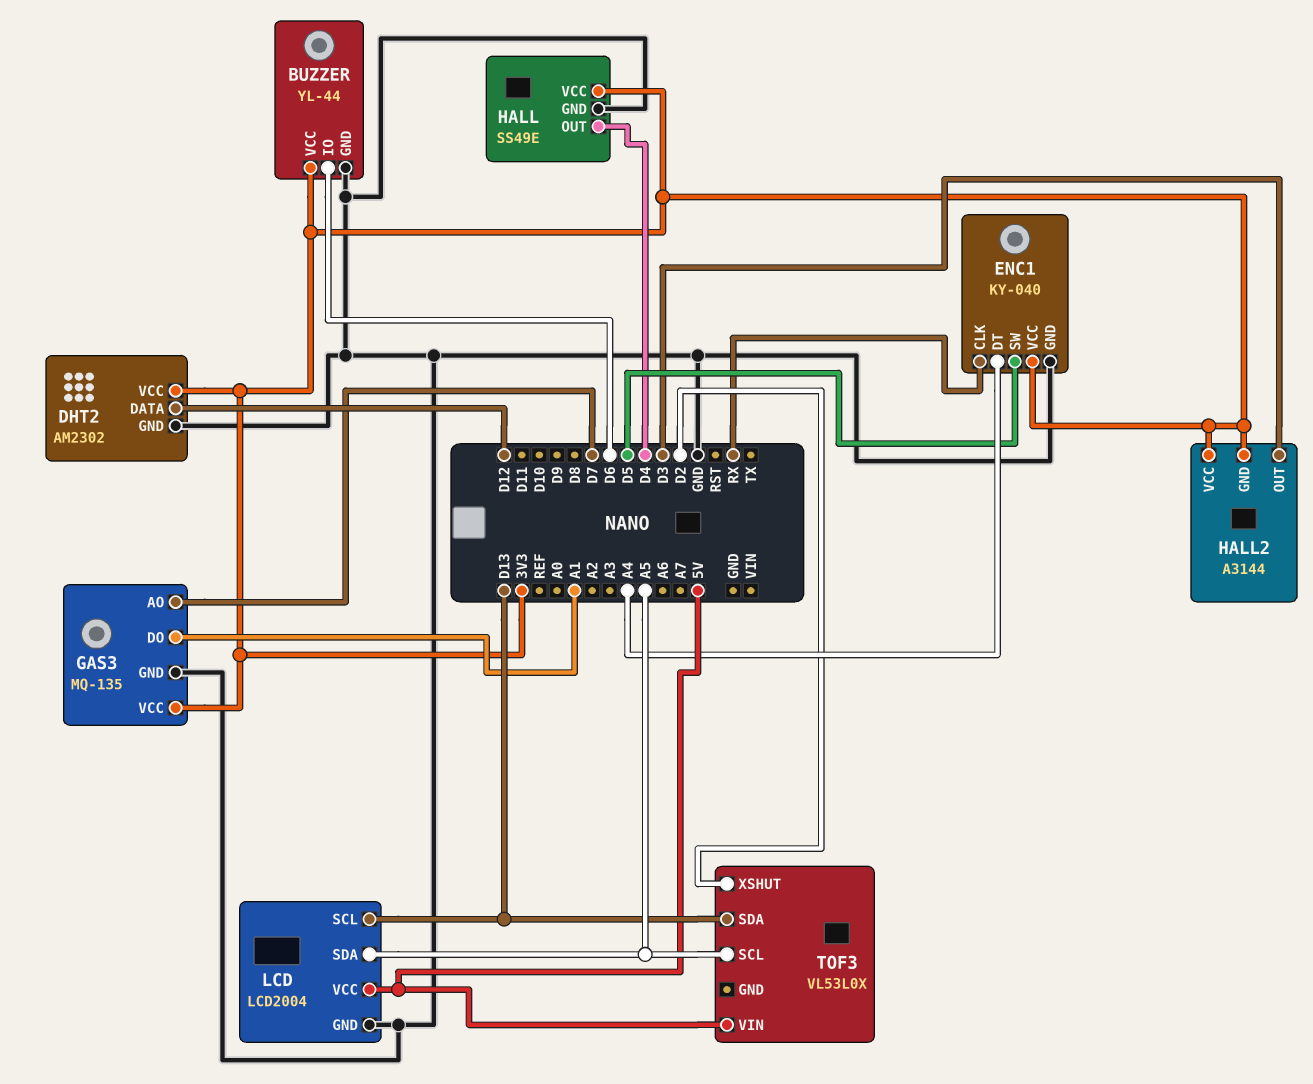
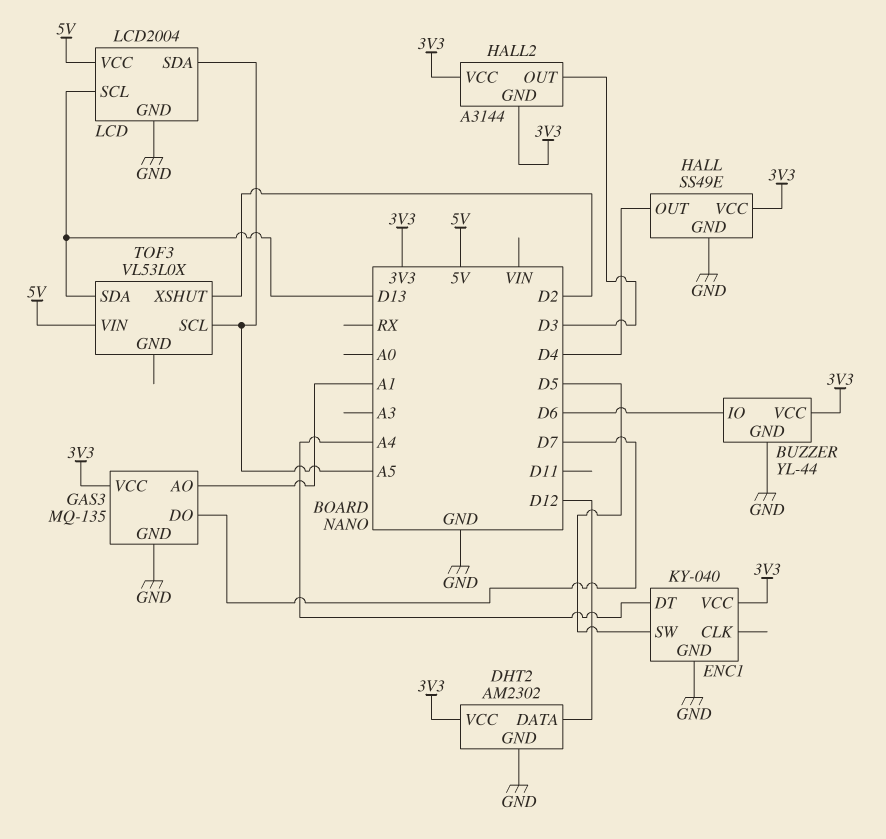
ENC1 pin CLK: RX -> none
GAS3 pin AO: D7 -> A1
GAS3 pin DO: A1 -> D7

